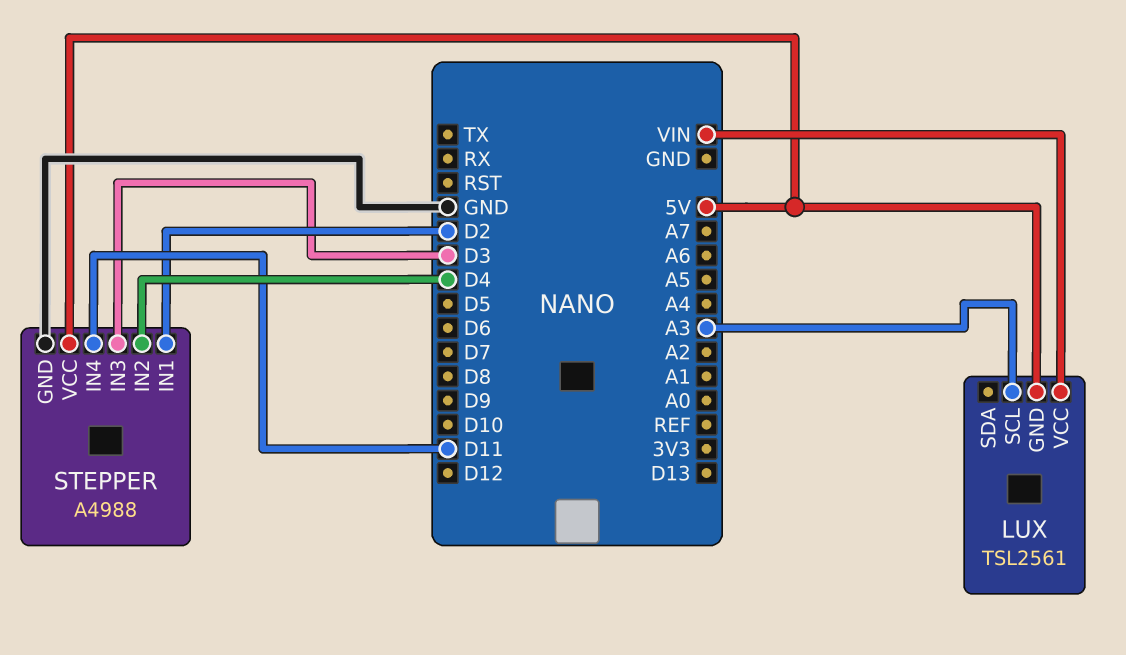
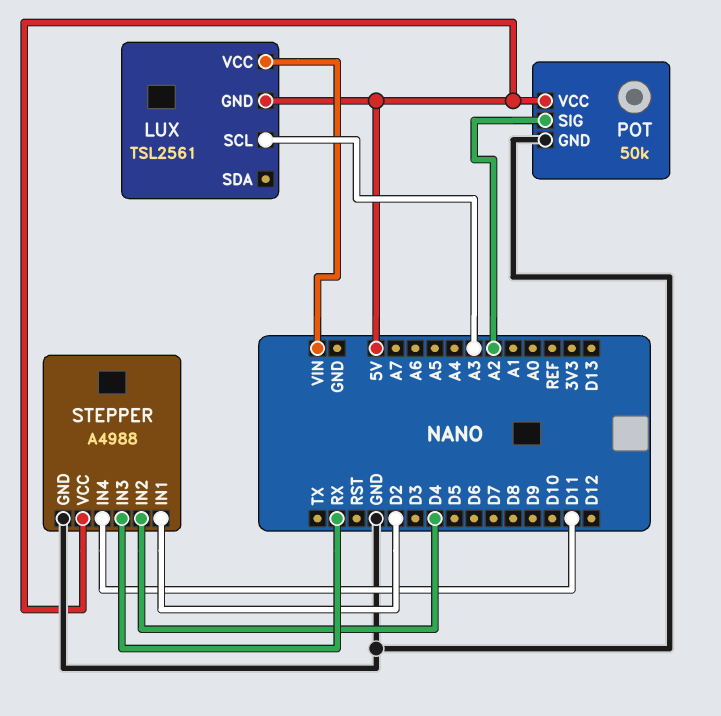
POT: none -> 50k
POT pin GND: none -> GND
POT pin SIG: none -> A2
POT pin VCC: none -> 5V
STEPPER pin IN3: D3 -> RX

